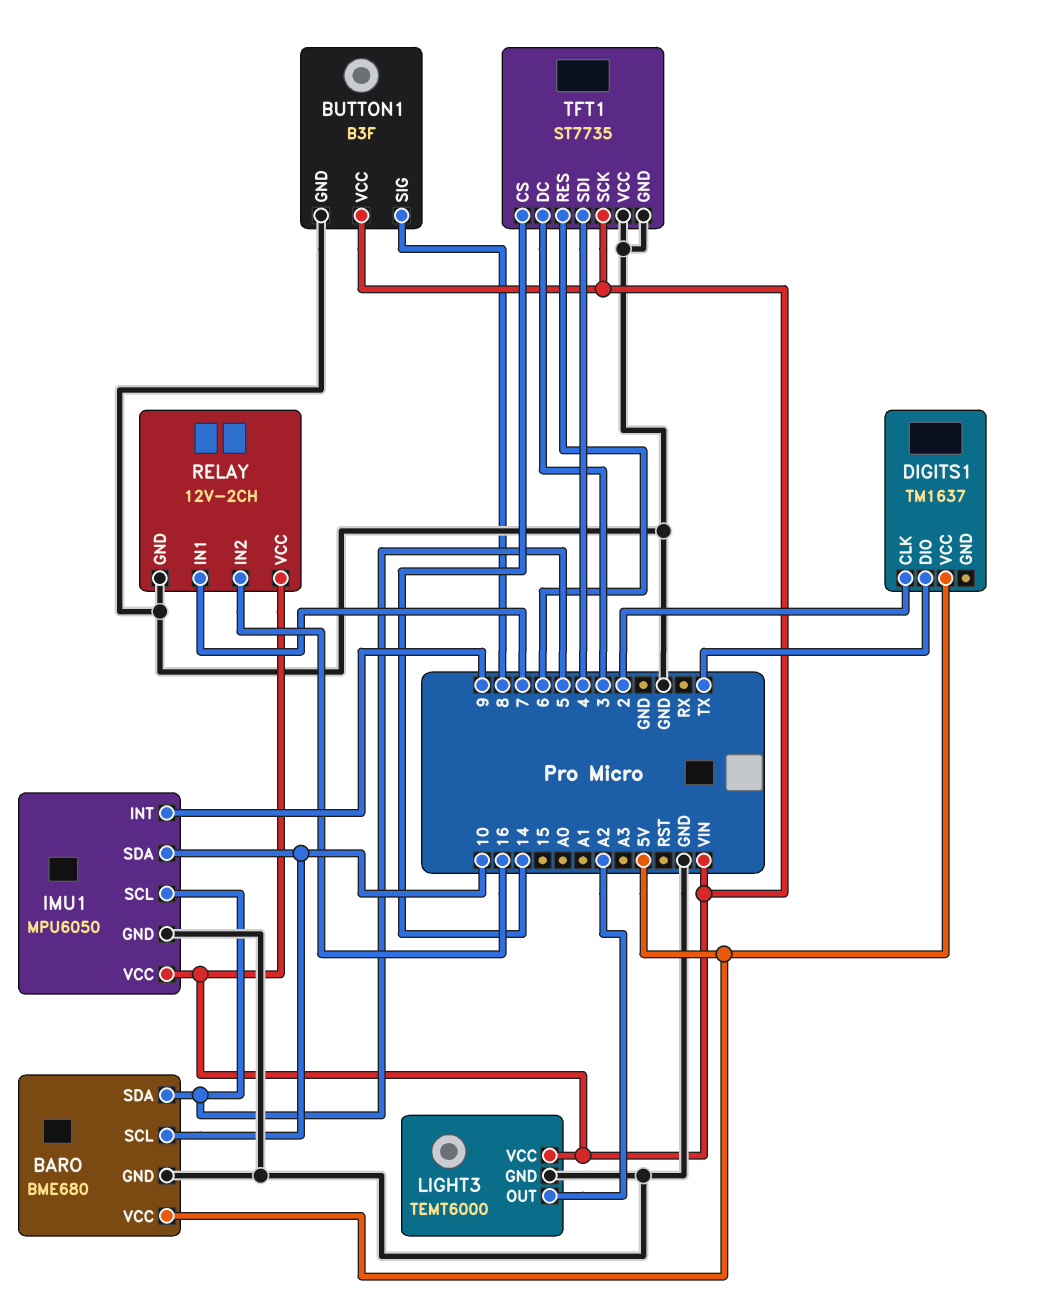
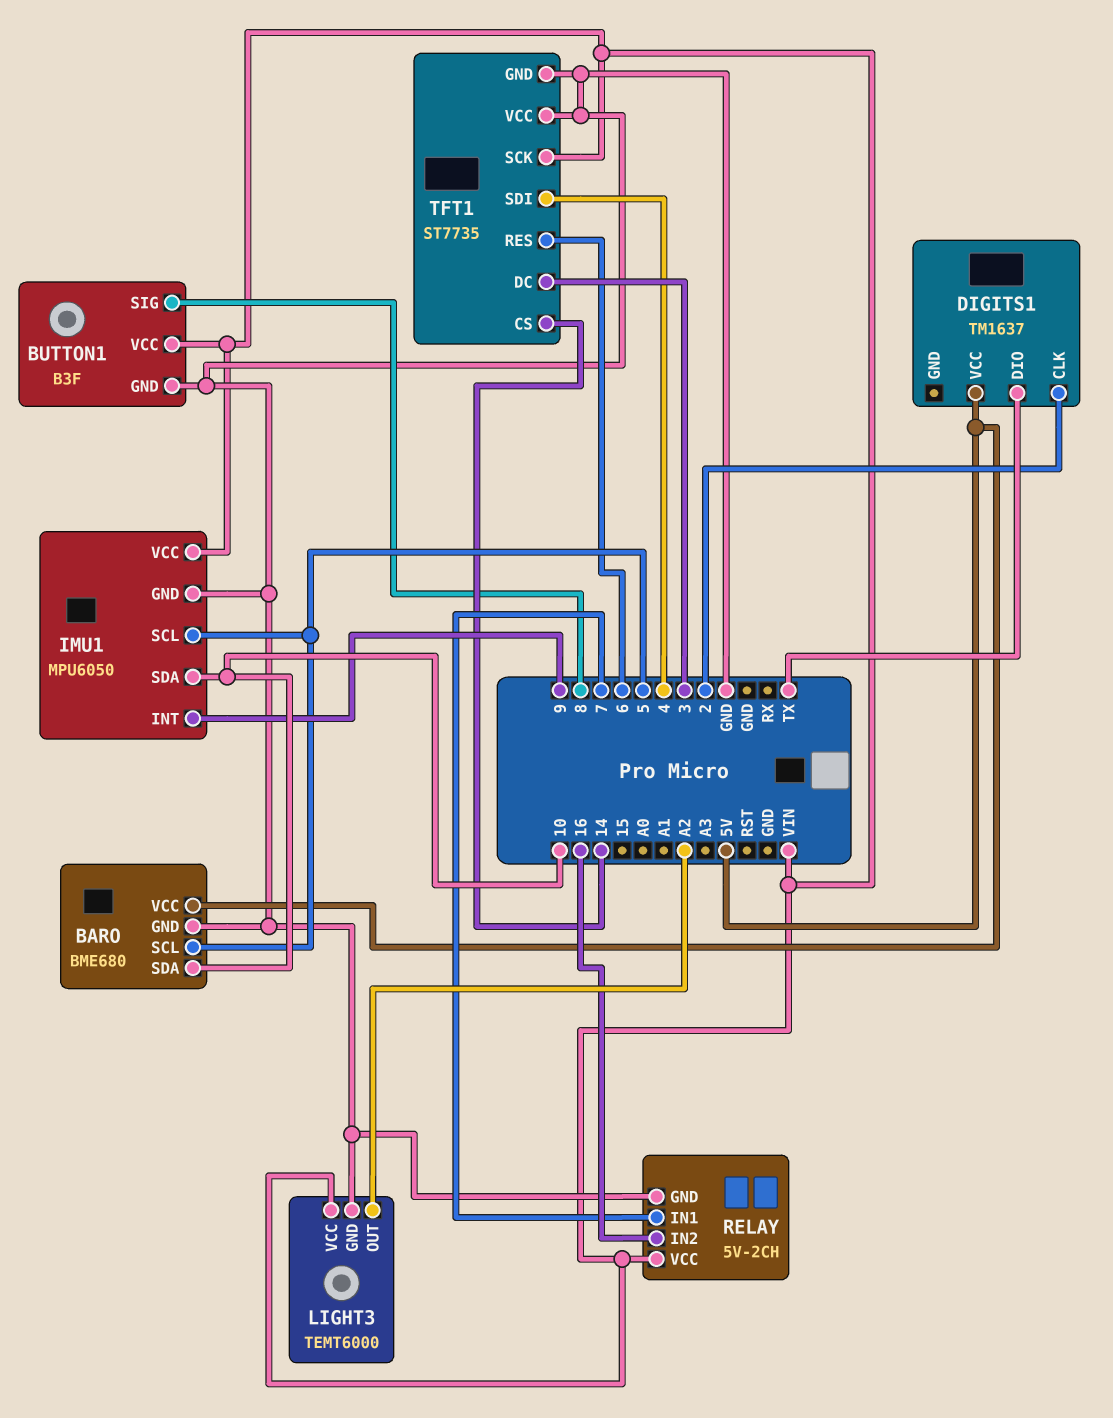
BARO pin SCL: 10 -> 5
BARO pin SDA: 5 -> 10
RELAY: 12V-2CH -> 5V-2CH

